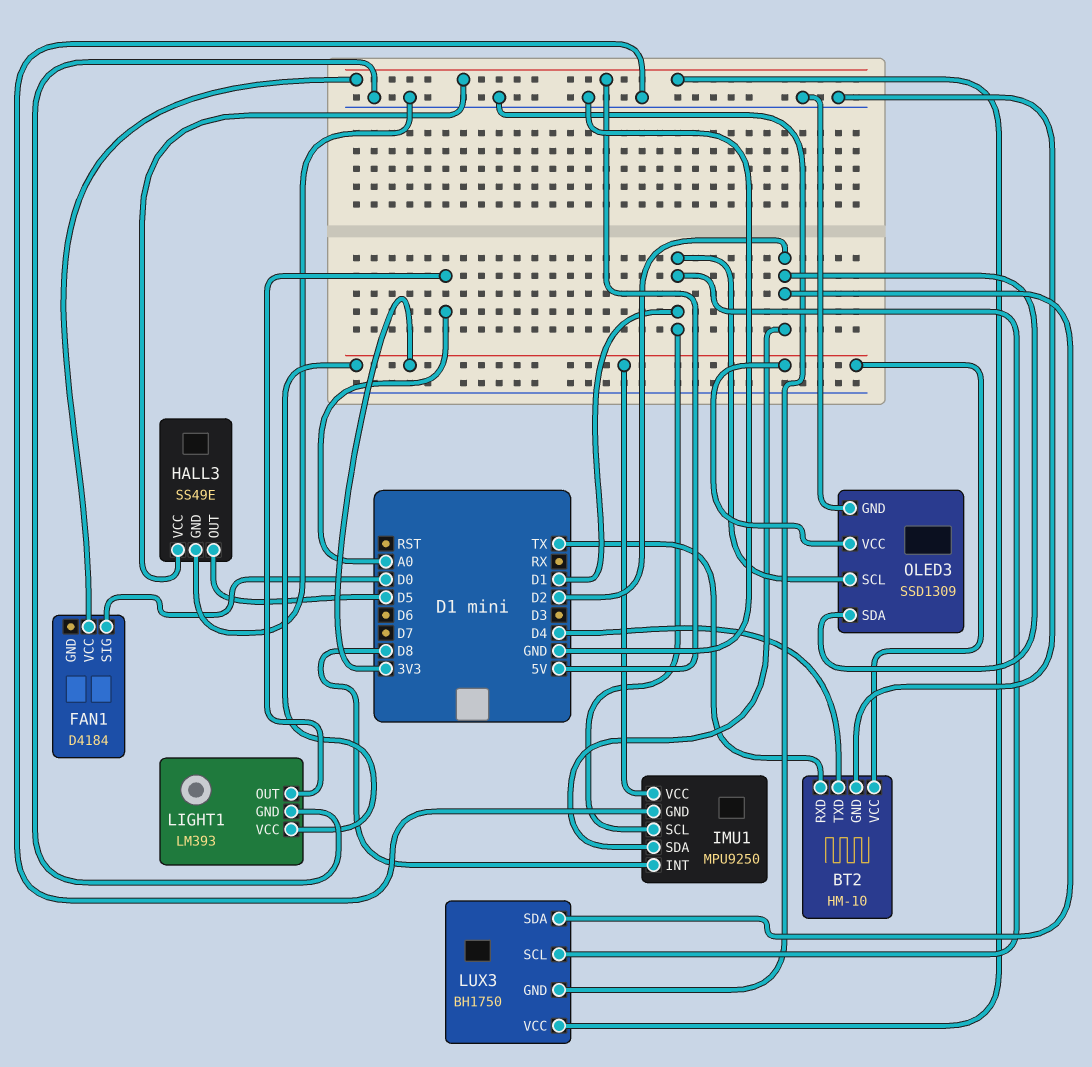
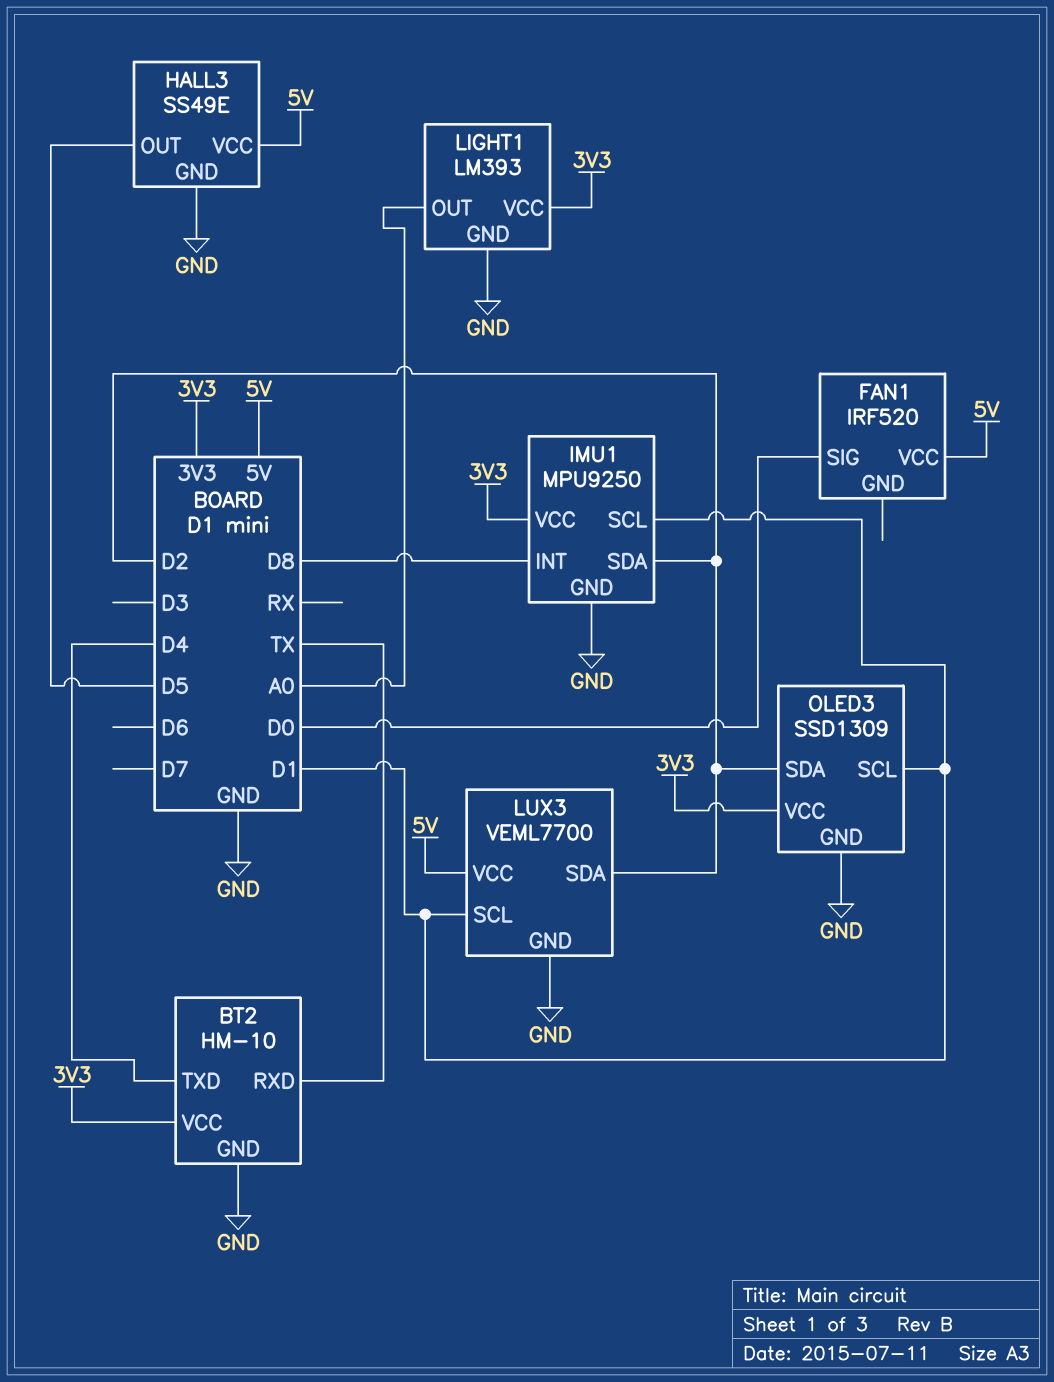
FAN1: D4184 -> IRF520
LUX3: BH1750 -> VEML7700

